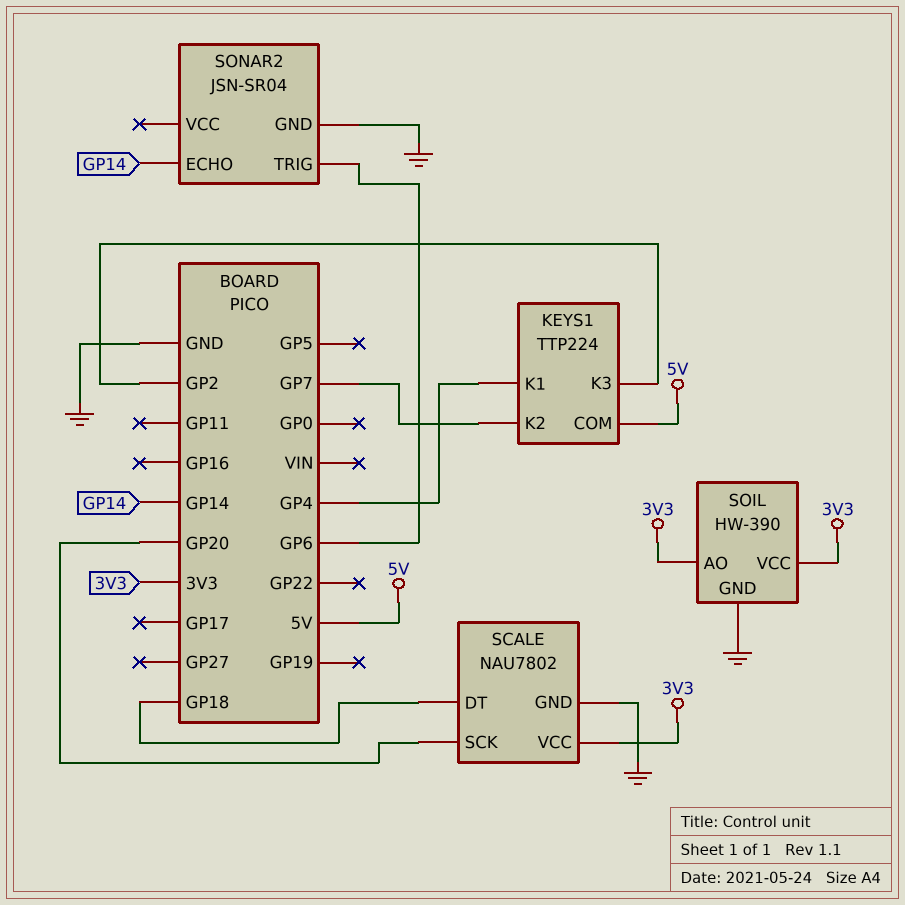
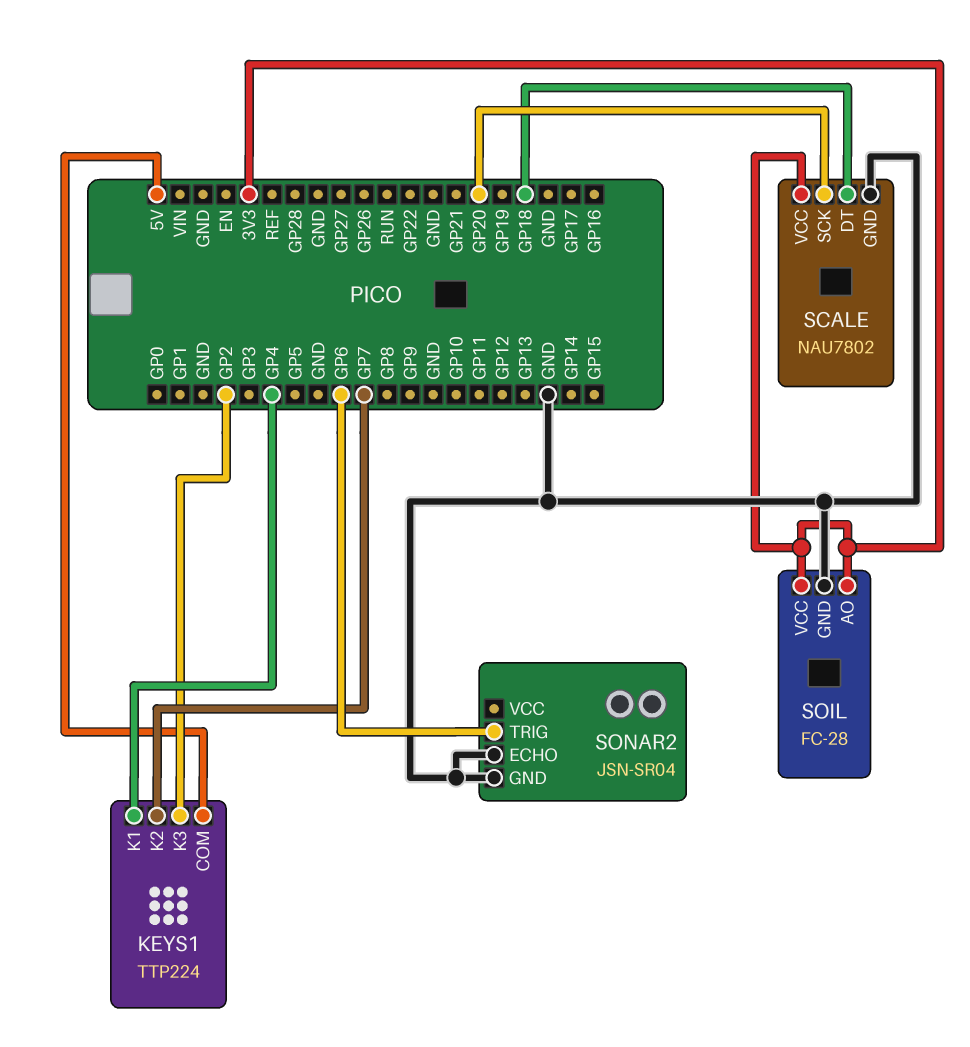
SOIL: HW-390 -> FC-28
SONAR2 pin ECHO: GP14 -> GND

